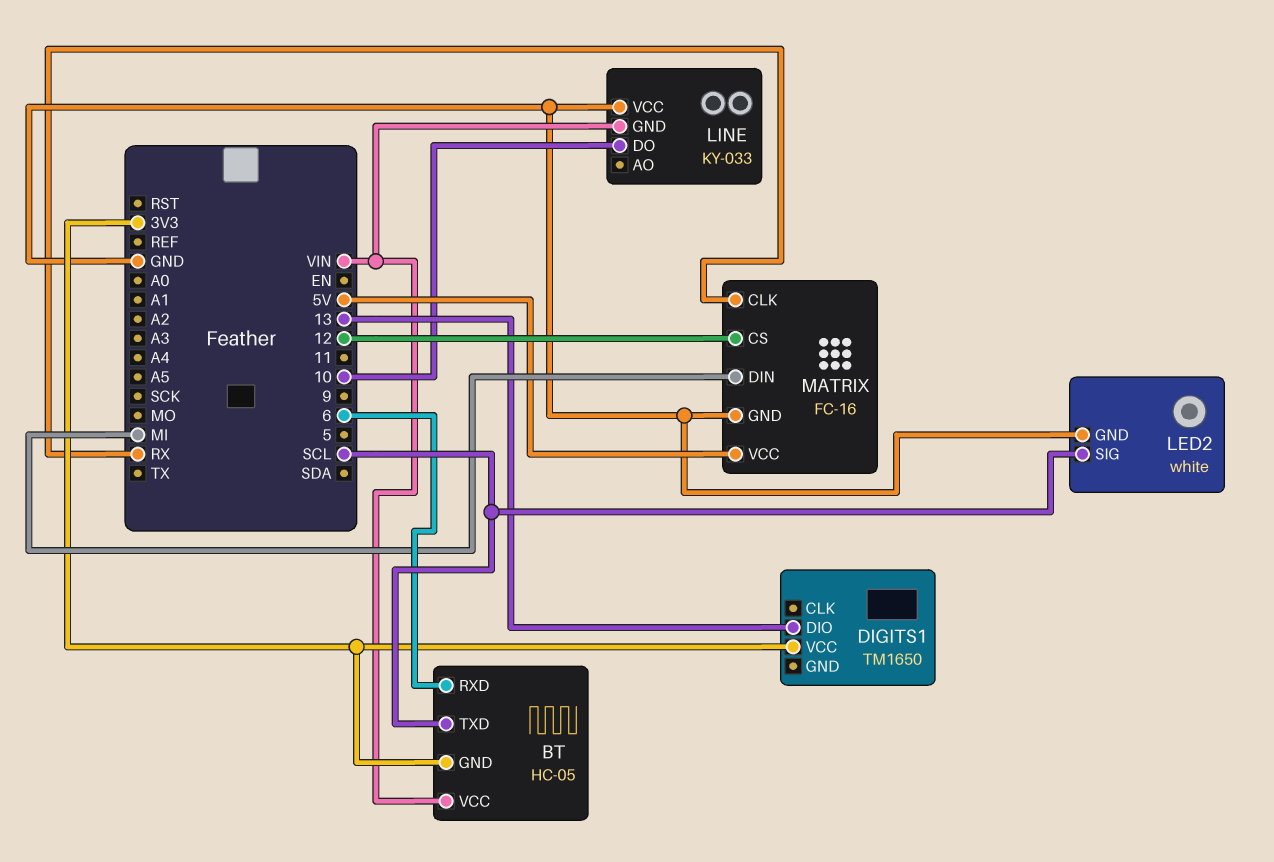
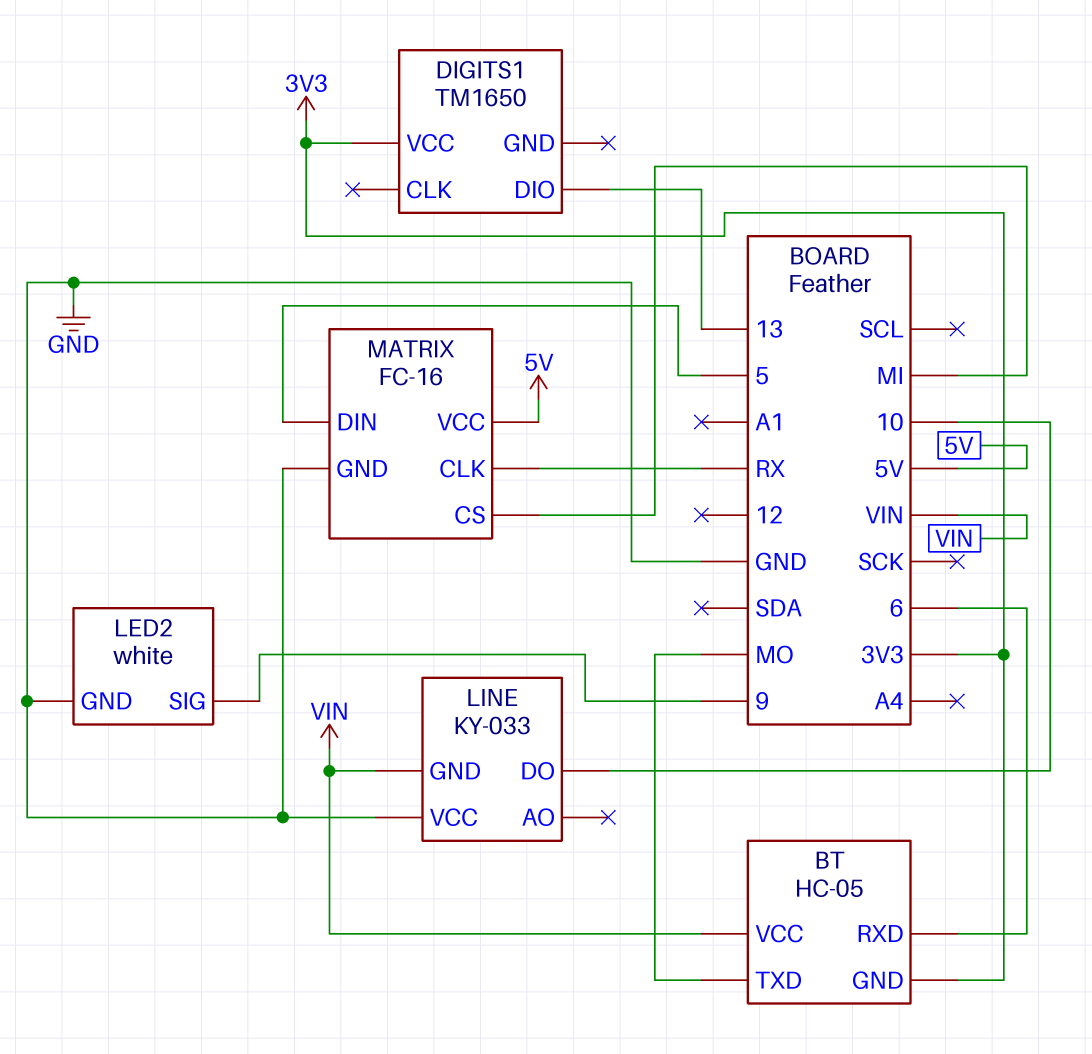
BT pin TXD: SCL -> MO
LED2 pin SIG: SCL -> 9
MATRIX pin CS: 12 -> MI
MATRIX pin DIN: MI -> 5

